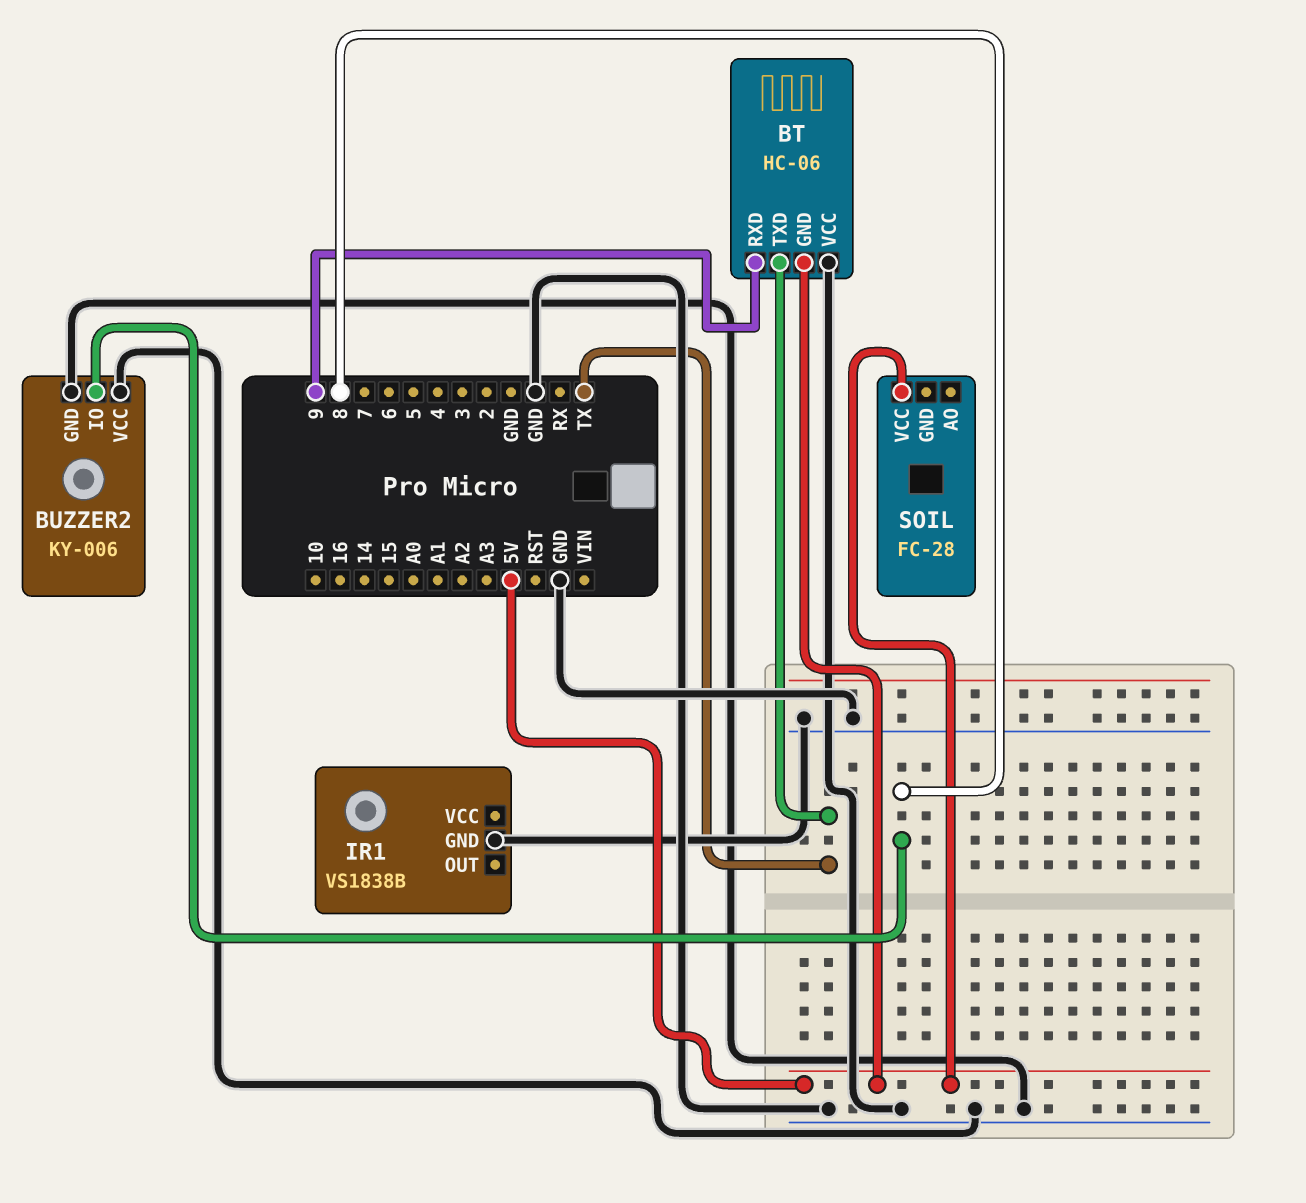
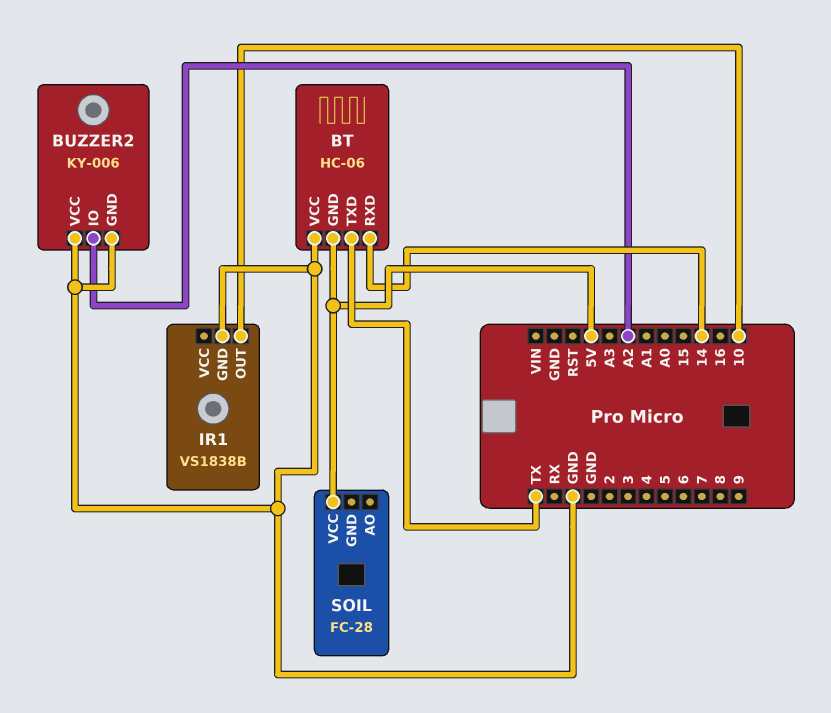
BT pin RXD: 9 -> 14
BUZZER2 pin IO: 8 -> A2
IR1 pin OUT: none -> 10

